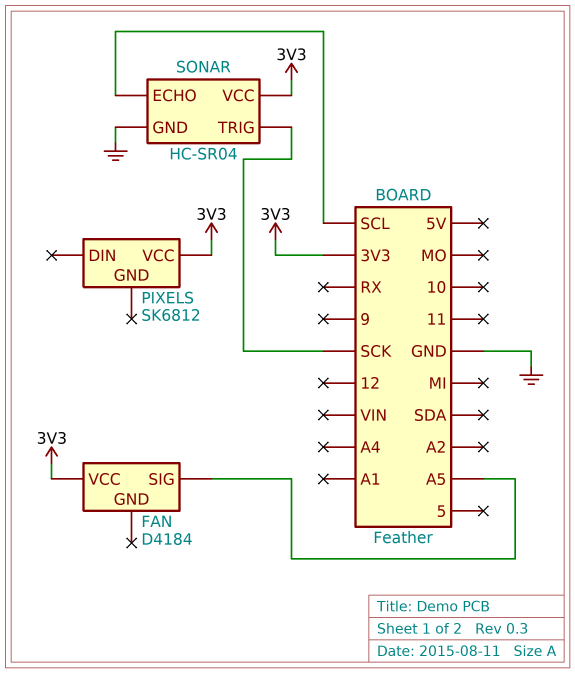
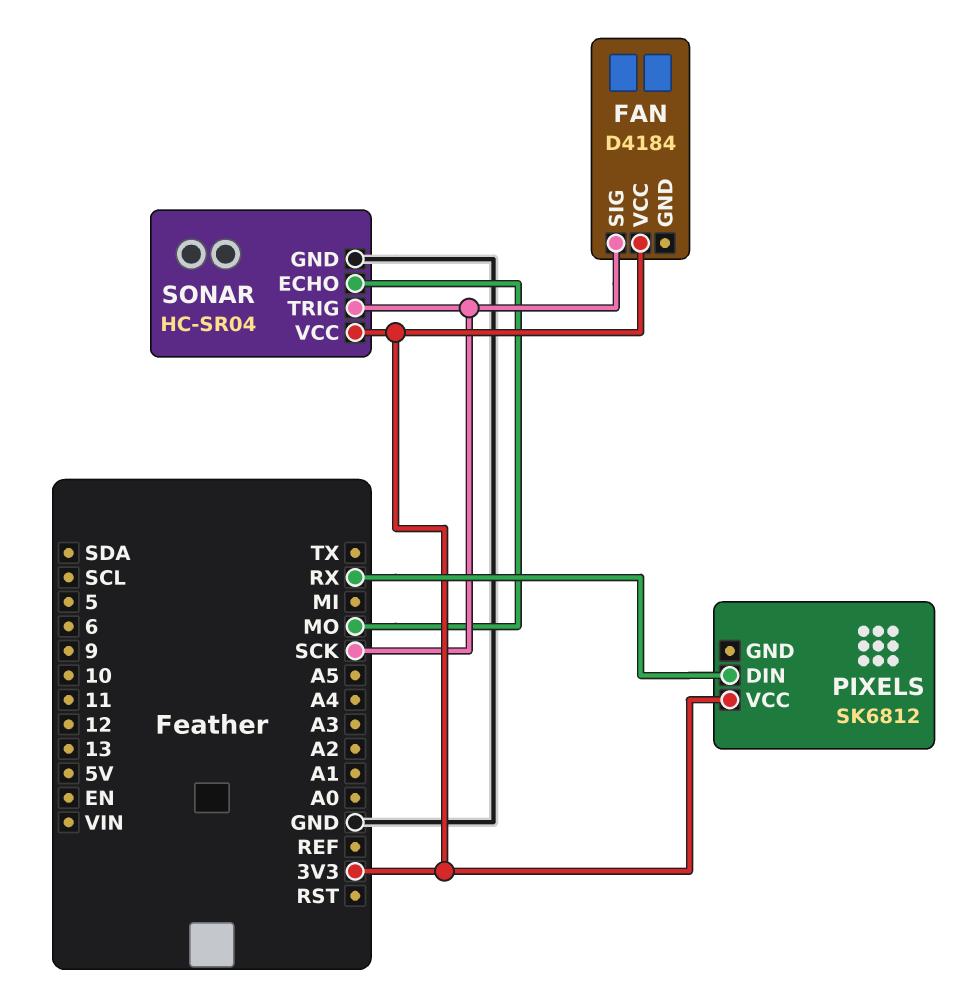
FAN pin SIG: A5 -> SCK
PIXELS pin DIN: none -> RX
SONAR pin ECHO: SCL -> MO

